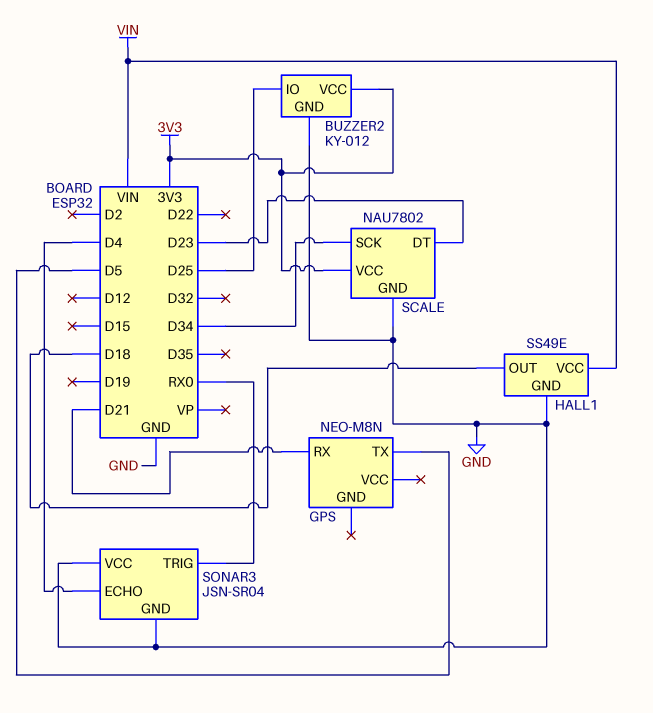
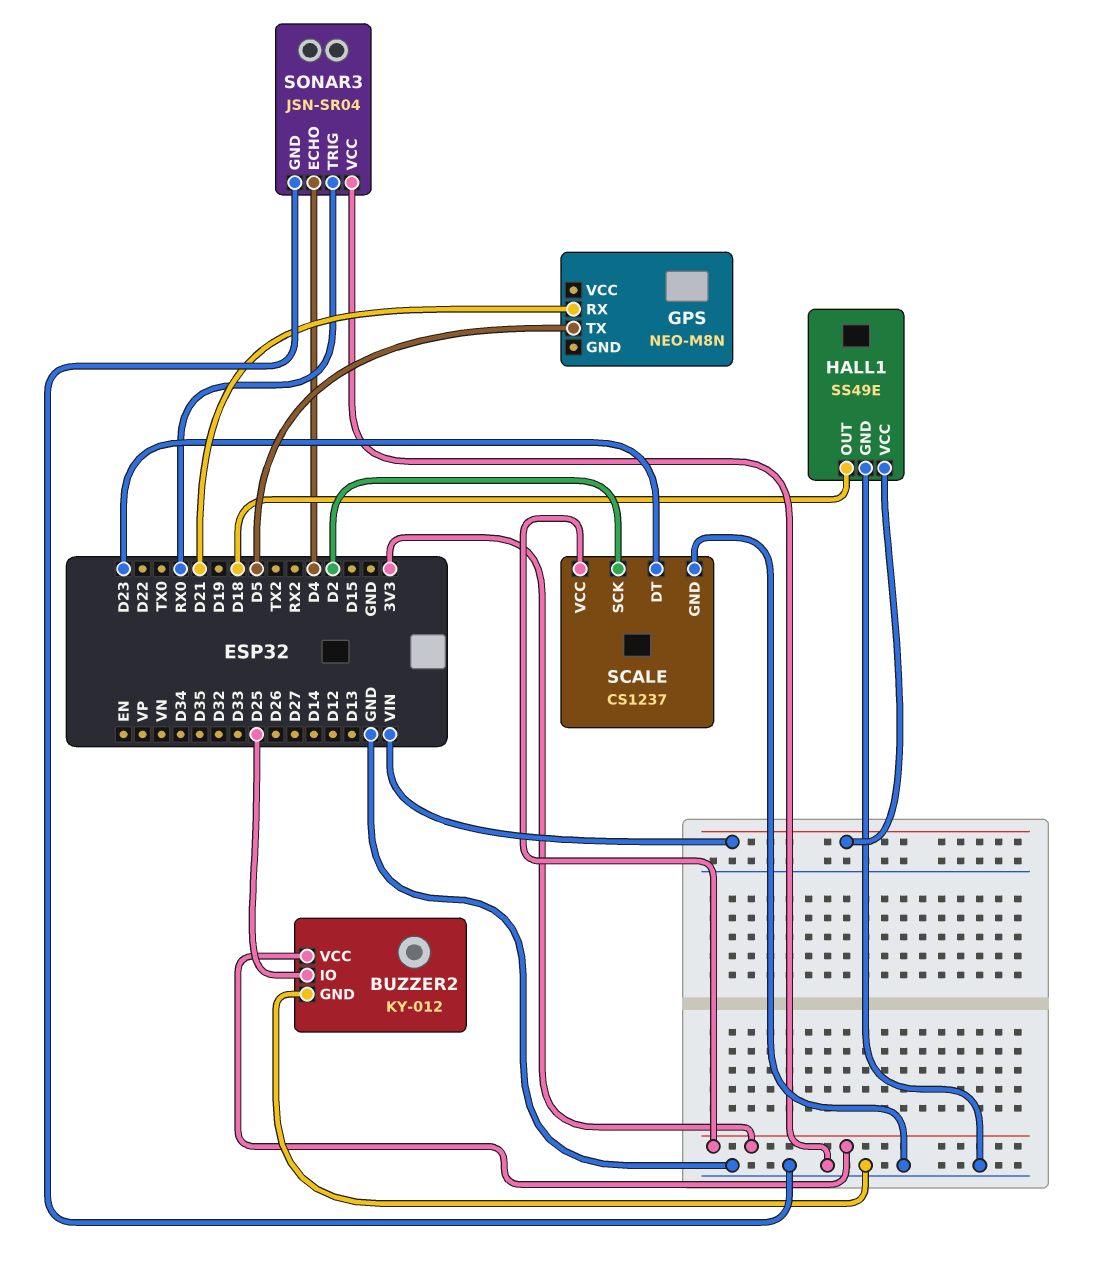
SCALE: NAU7802 -> CS1237
SCALE pin SCK: D34 -> D2

